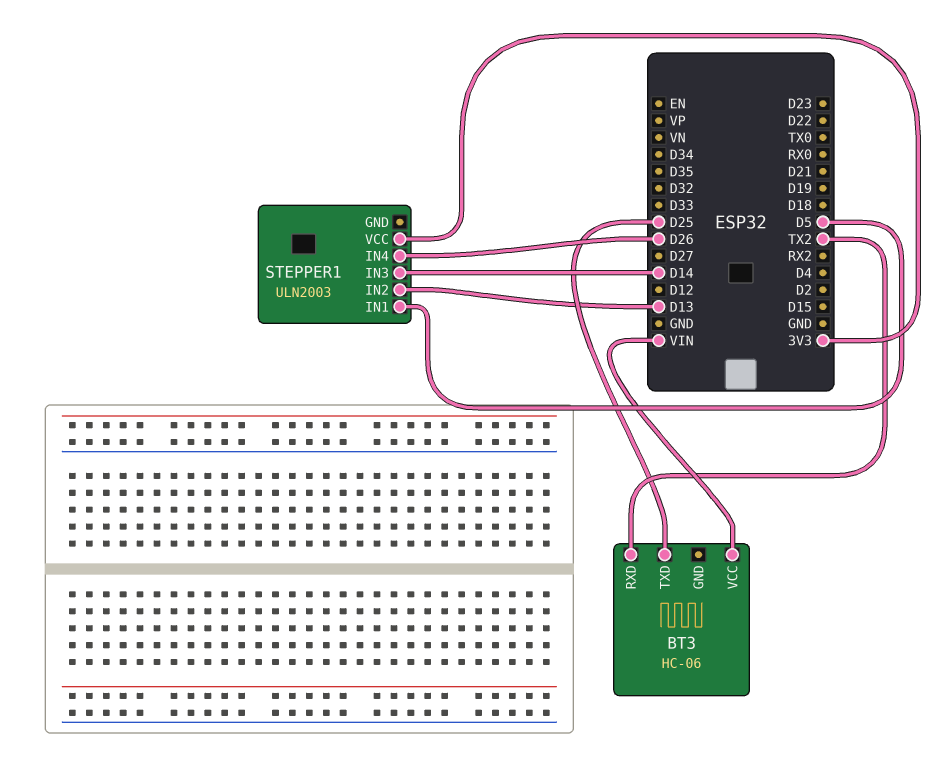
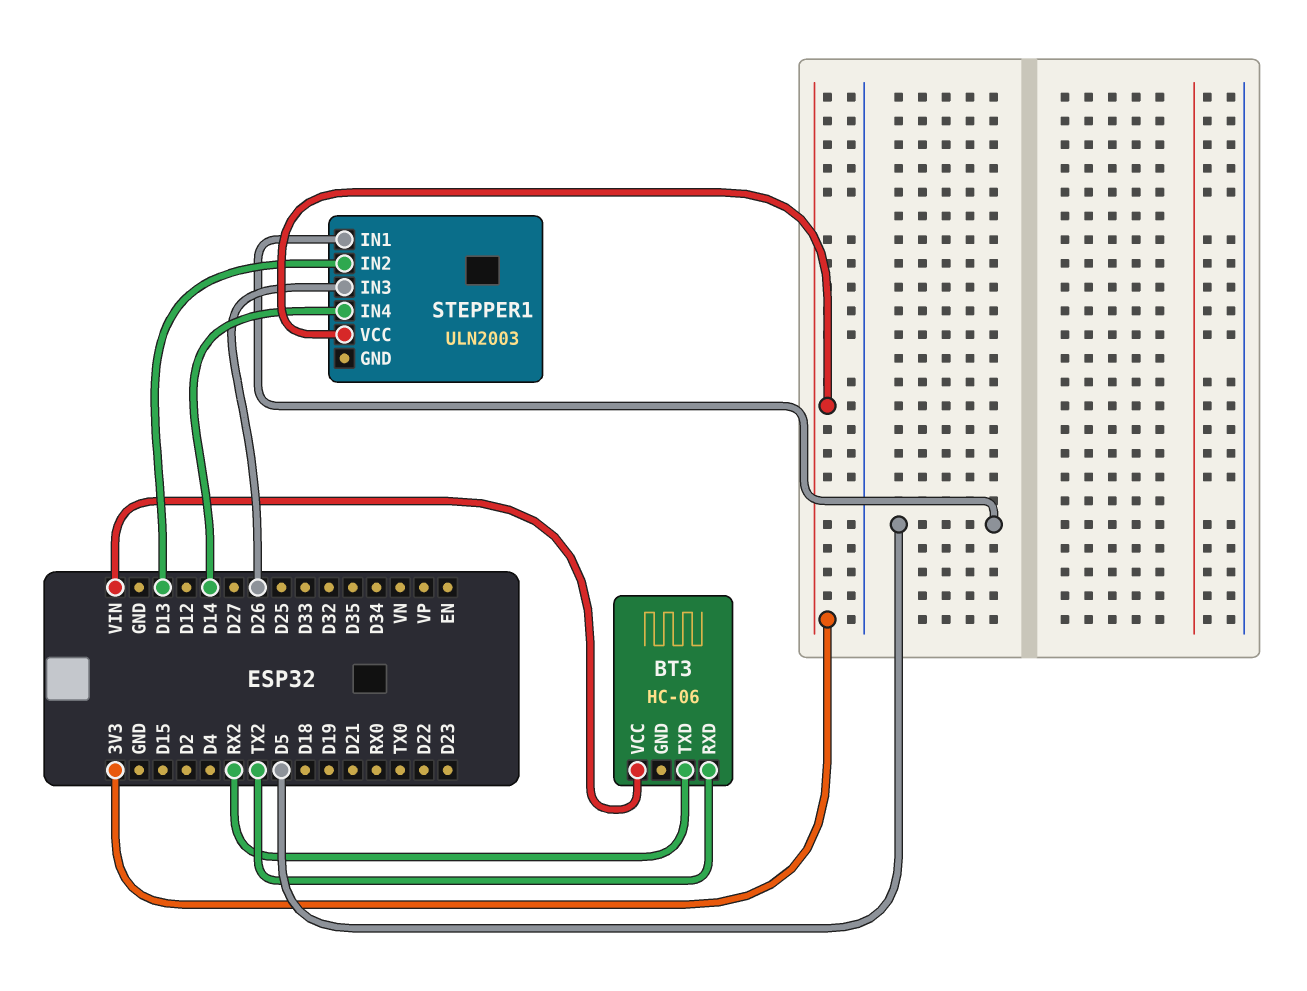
BT3 pin TXD: D25 -> RX2
STEPPER1 pin IN3: D14 -> D26
STEPPER1 pin IN4: D26 -> D14

